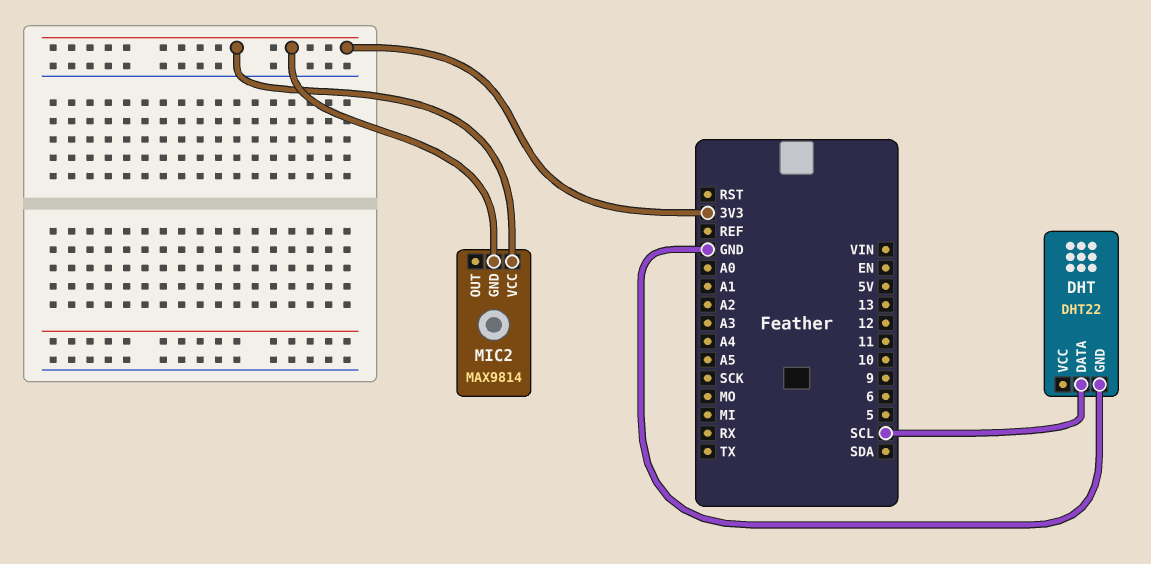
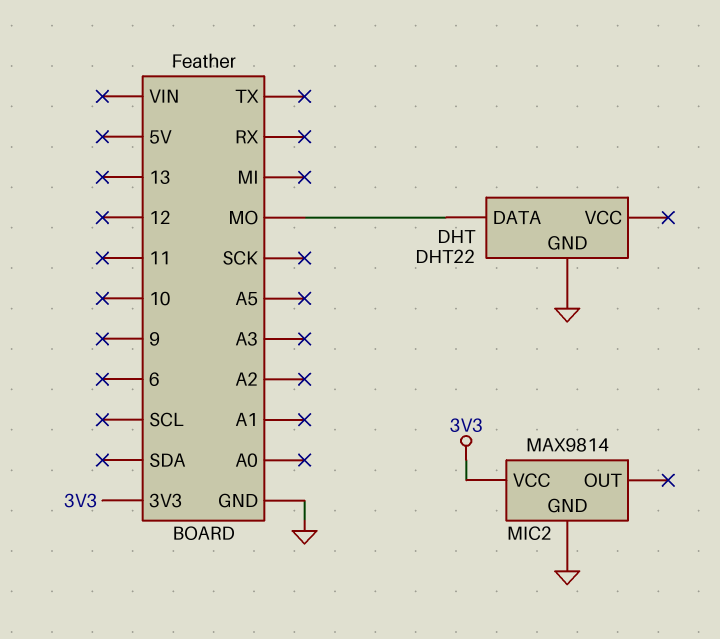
DHT pin DATA: SCL -> MO
MIC2 pin GND: 3V3 -> GND

